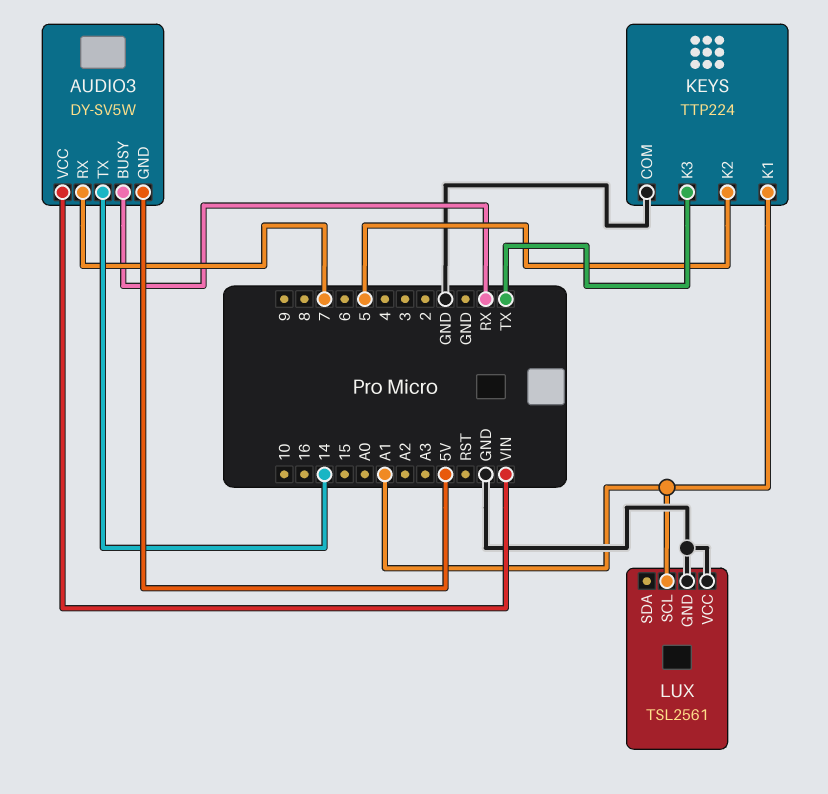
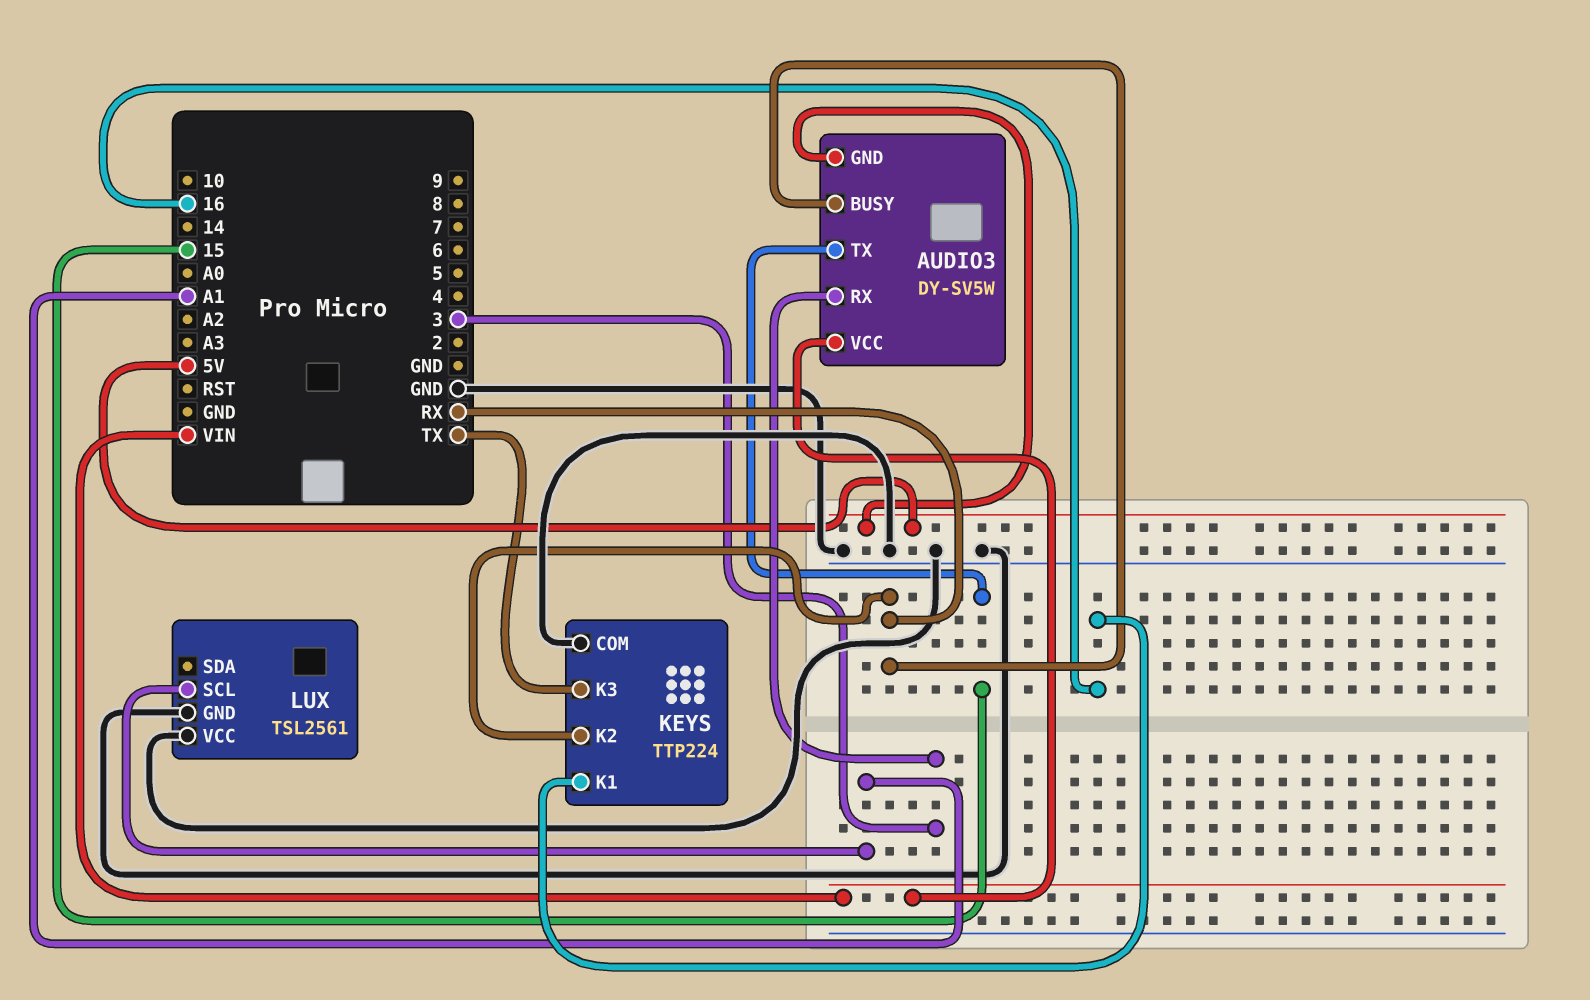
AUDIO3 pin RX: 7 -> 3
AUDIO3 pin TX: 14 -> 15
KEYS pin K1: A1 -> 16
KEYS pin K2: 5 -> RX

